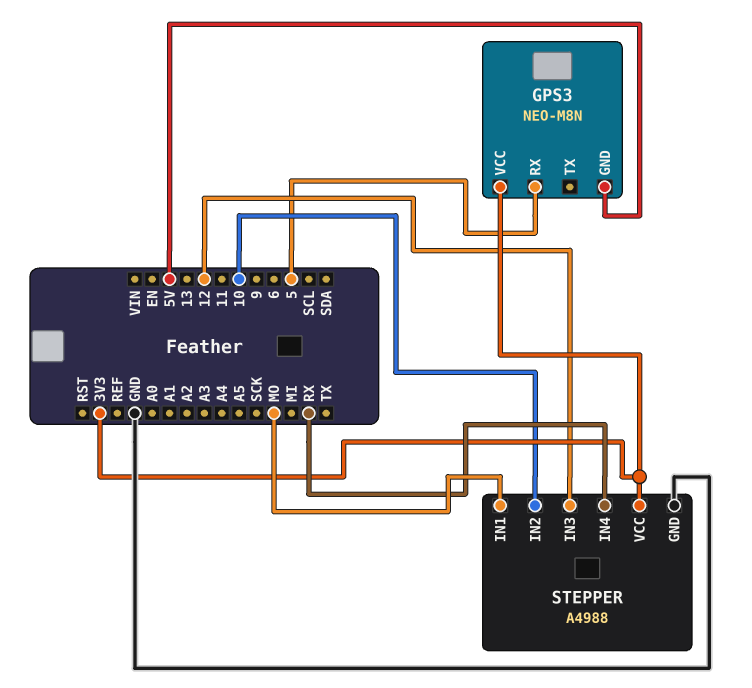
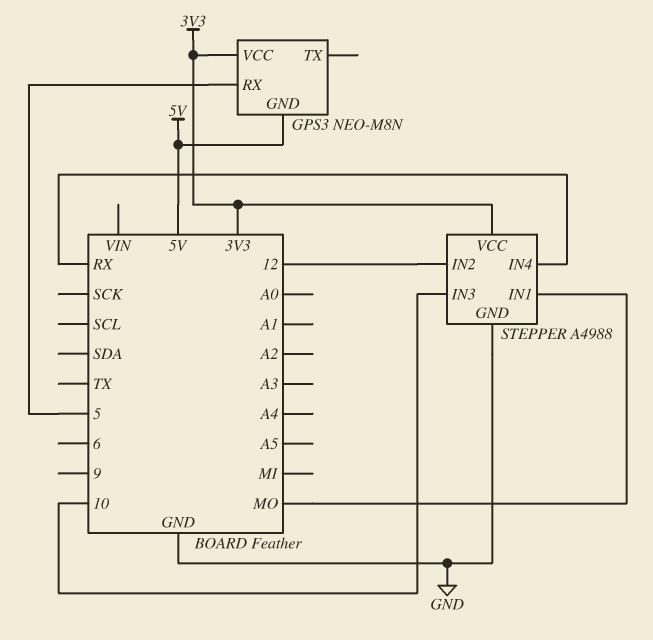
STEPPER pin IN2: 10 -> 12
STEPPER pin IN3: 12 -> 10

